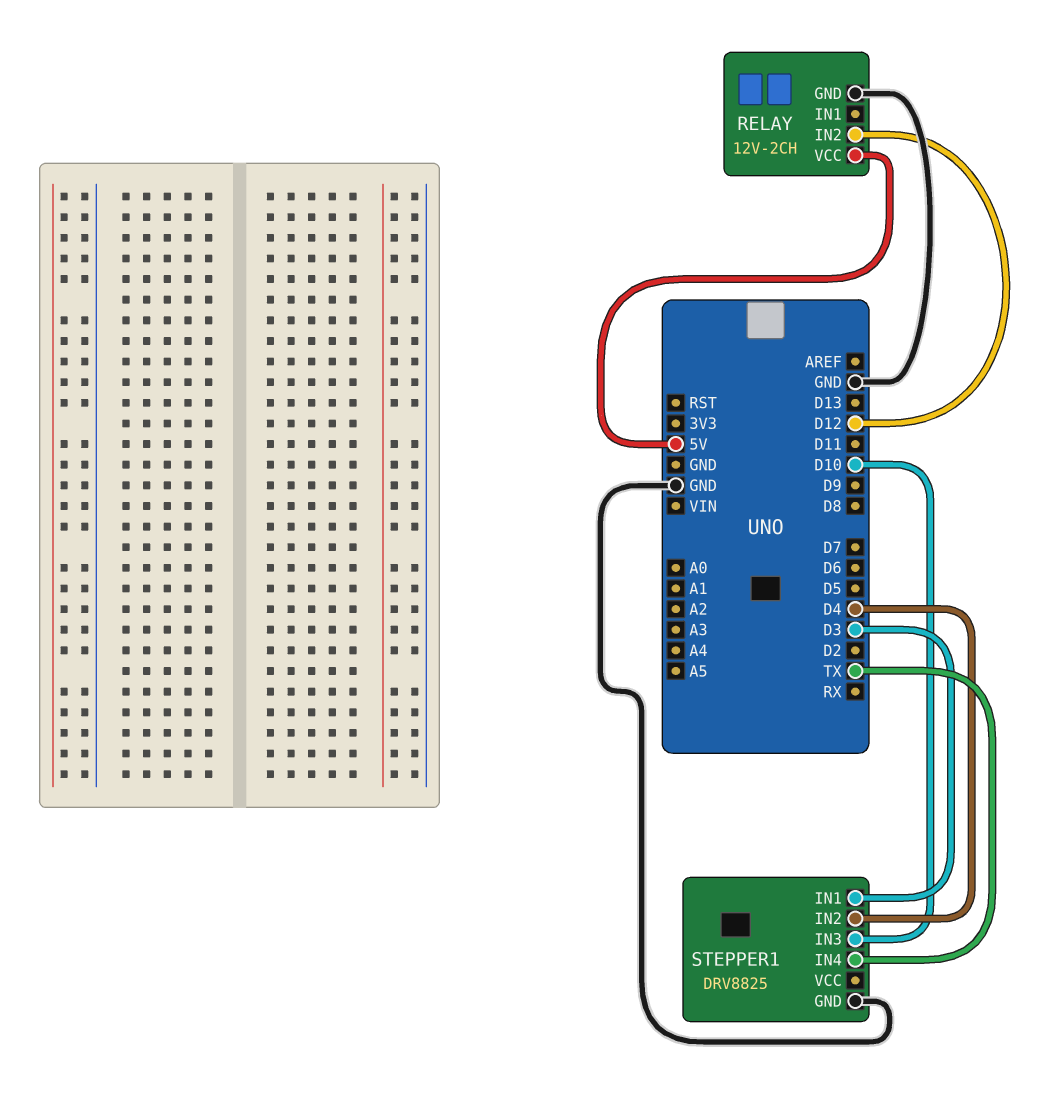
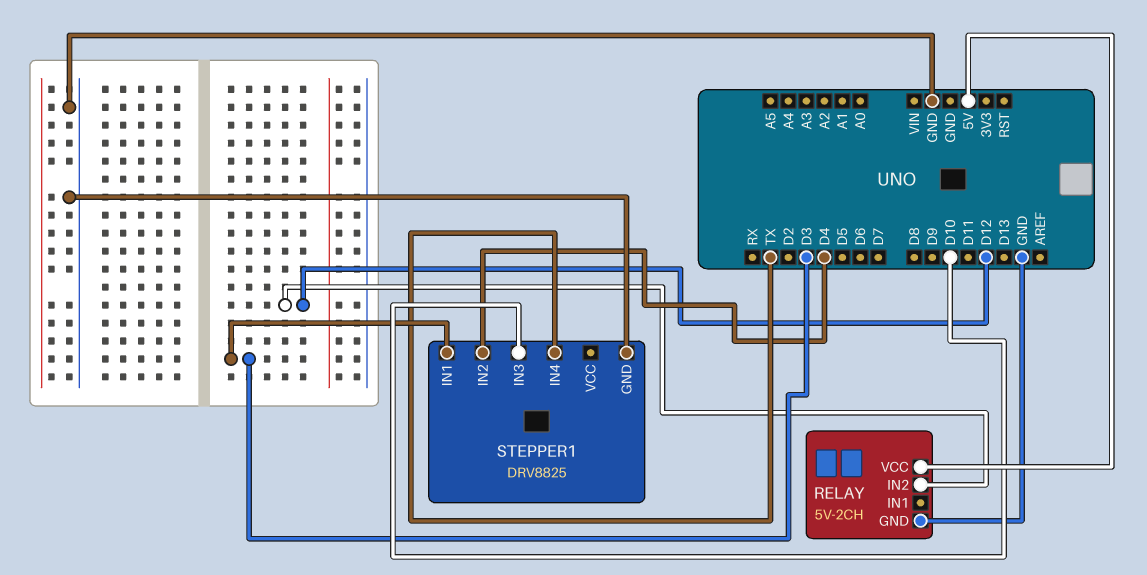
RELAY: 12V-2CH -> 5V-2CH

